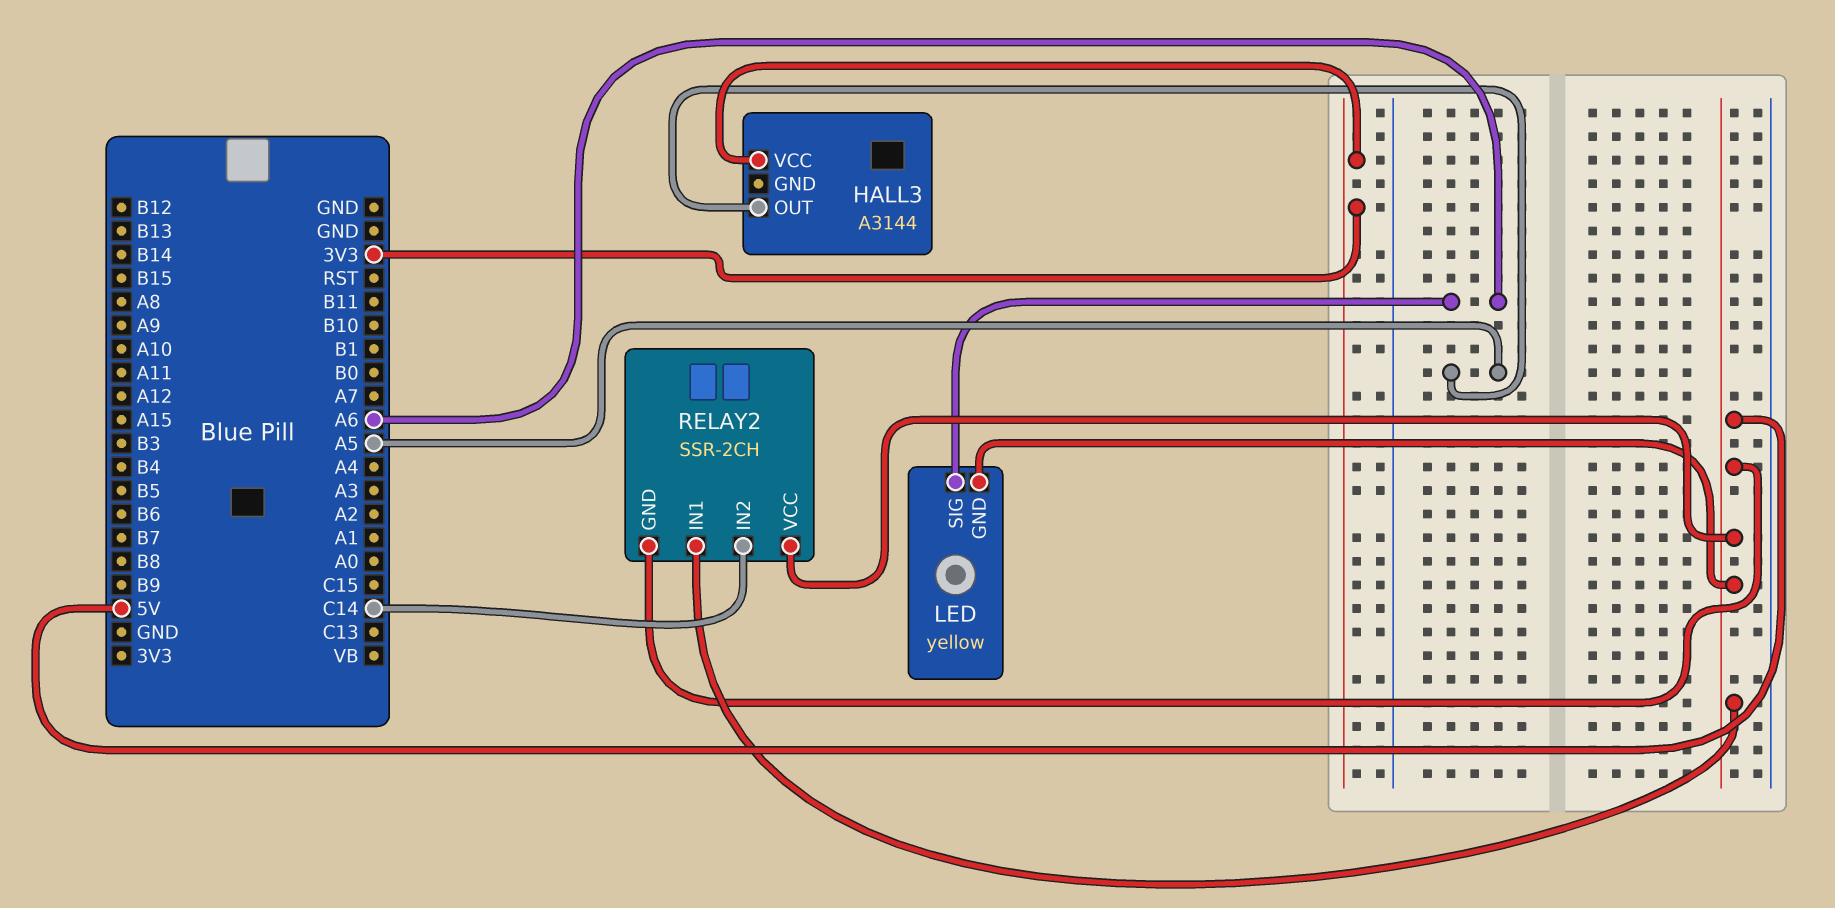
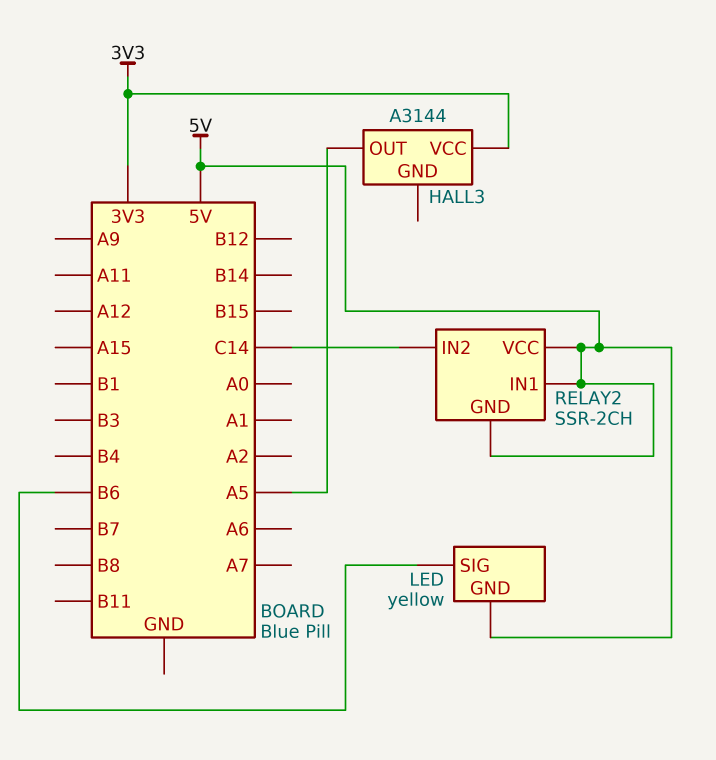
LED pin SIG: A6 -> B6

